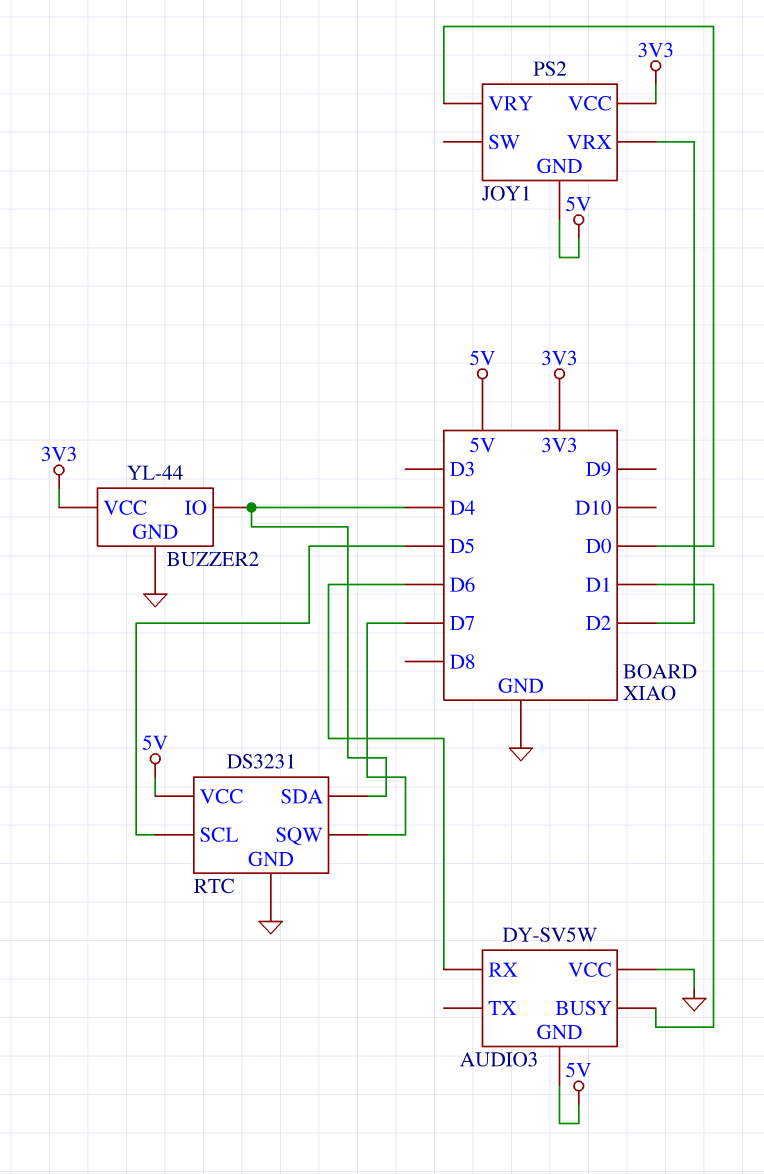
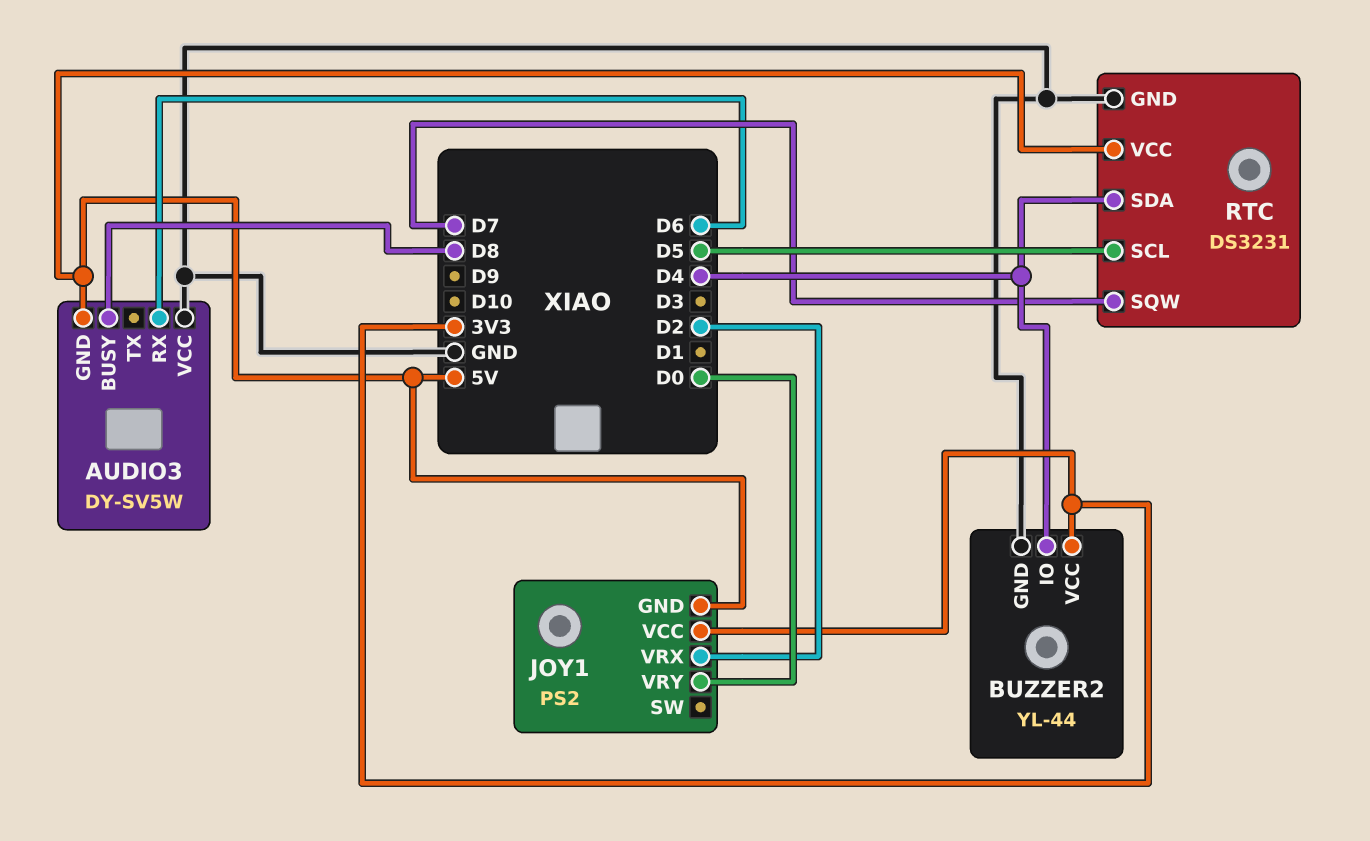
AUDIO3 pin BUSY: D1 -> D8

